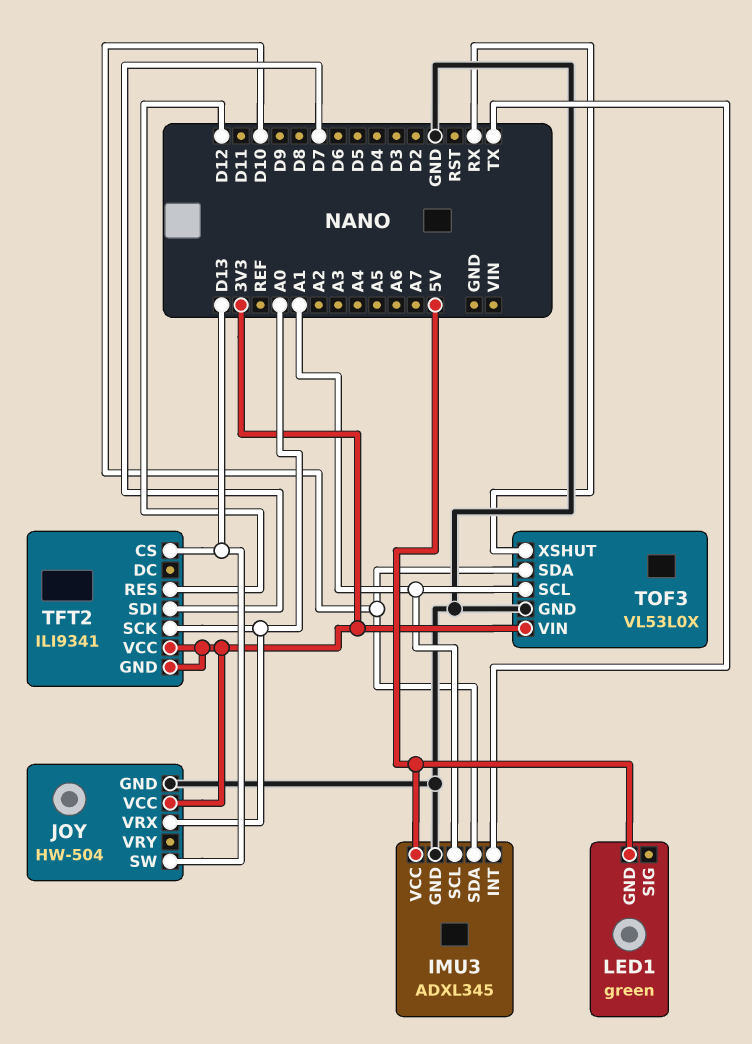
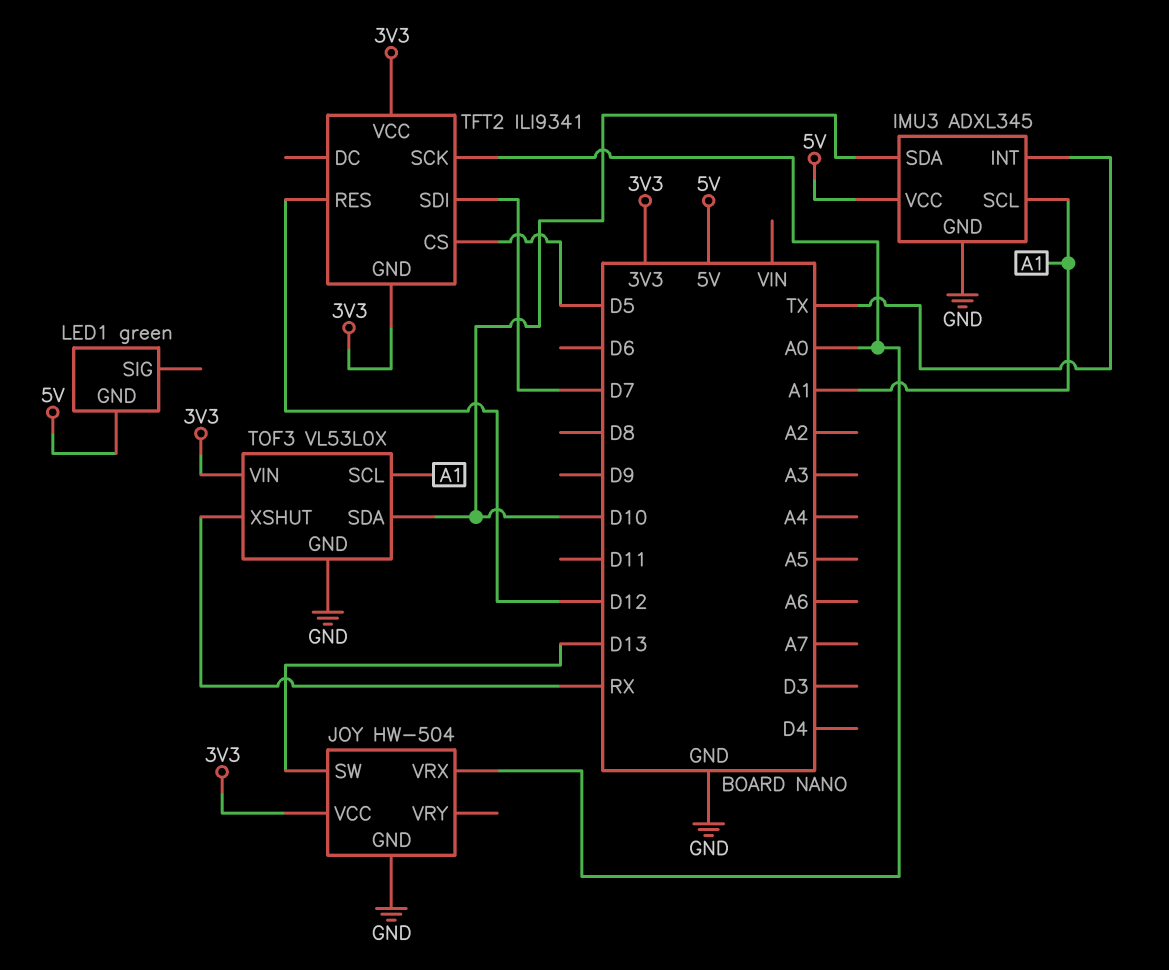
TFT2 pin CS: D13 -> D5

